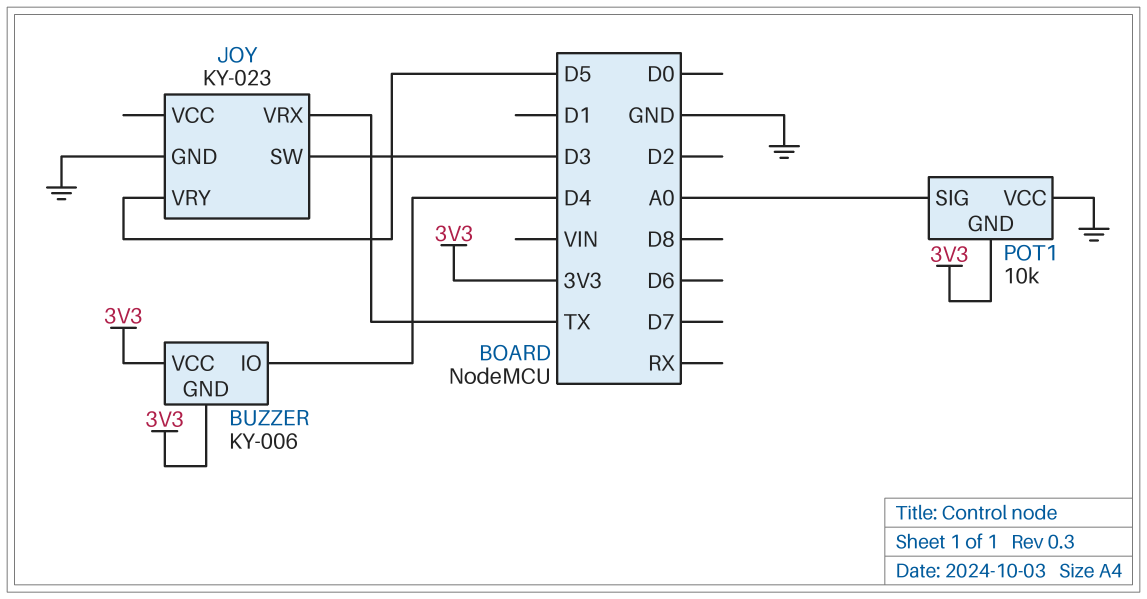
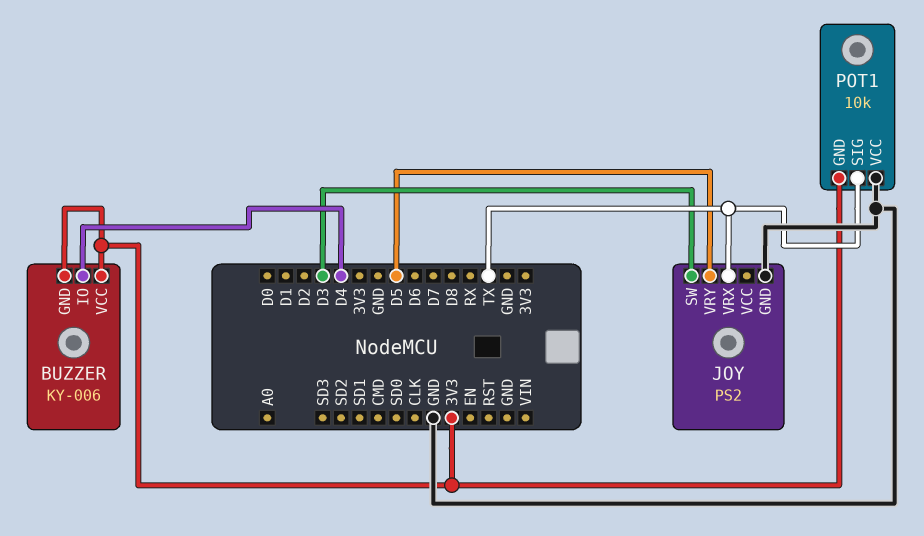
JOY: KY-023 -> PS2
POT1 pin SIG: A0 -> TX

